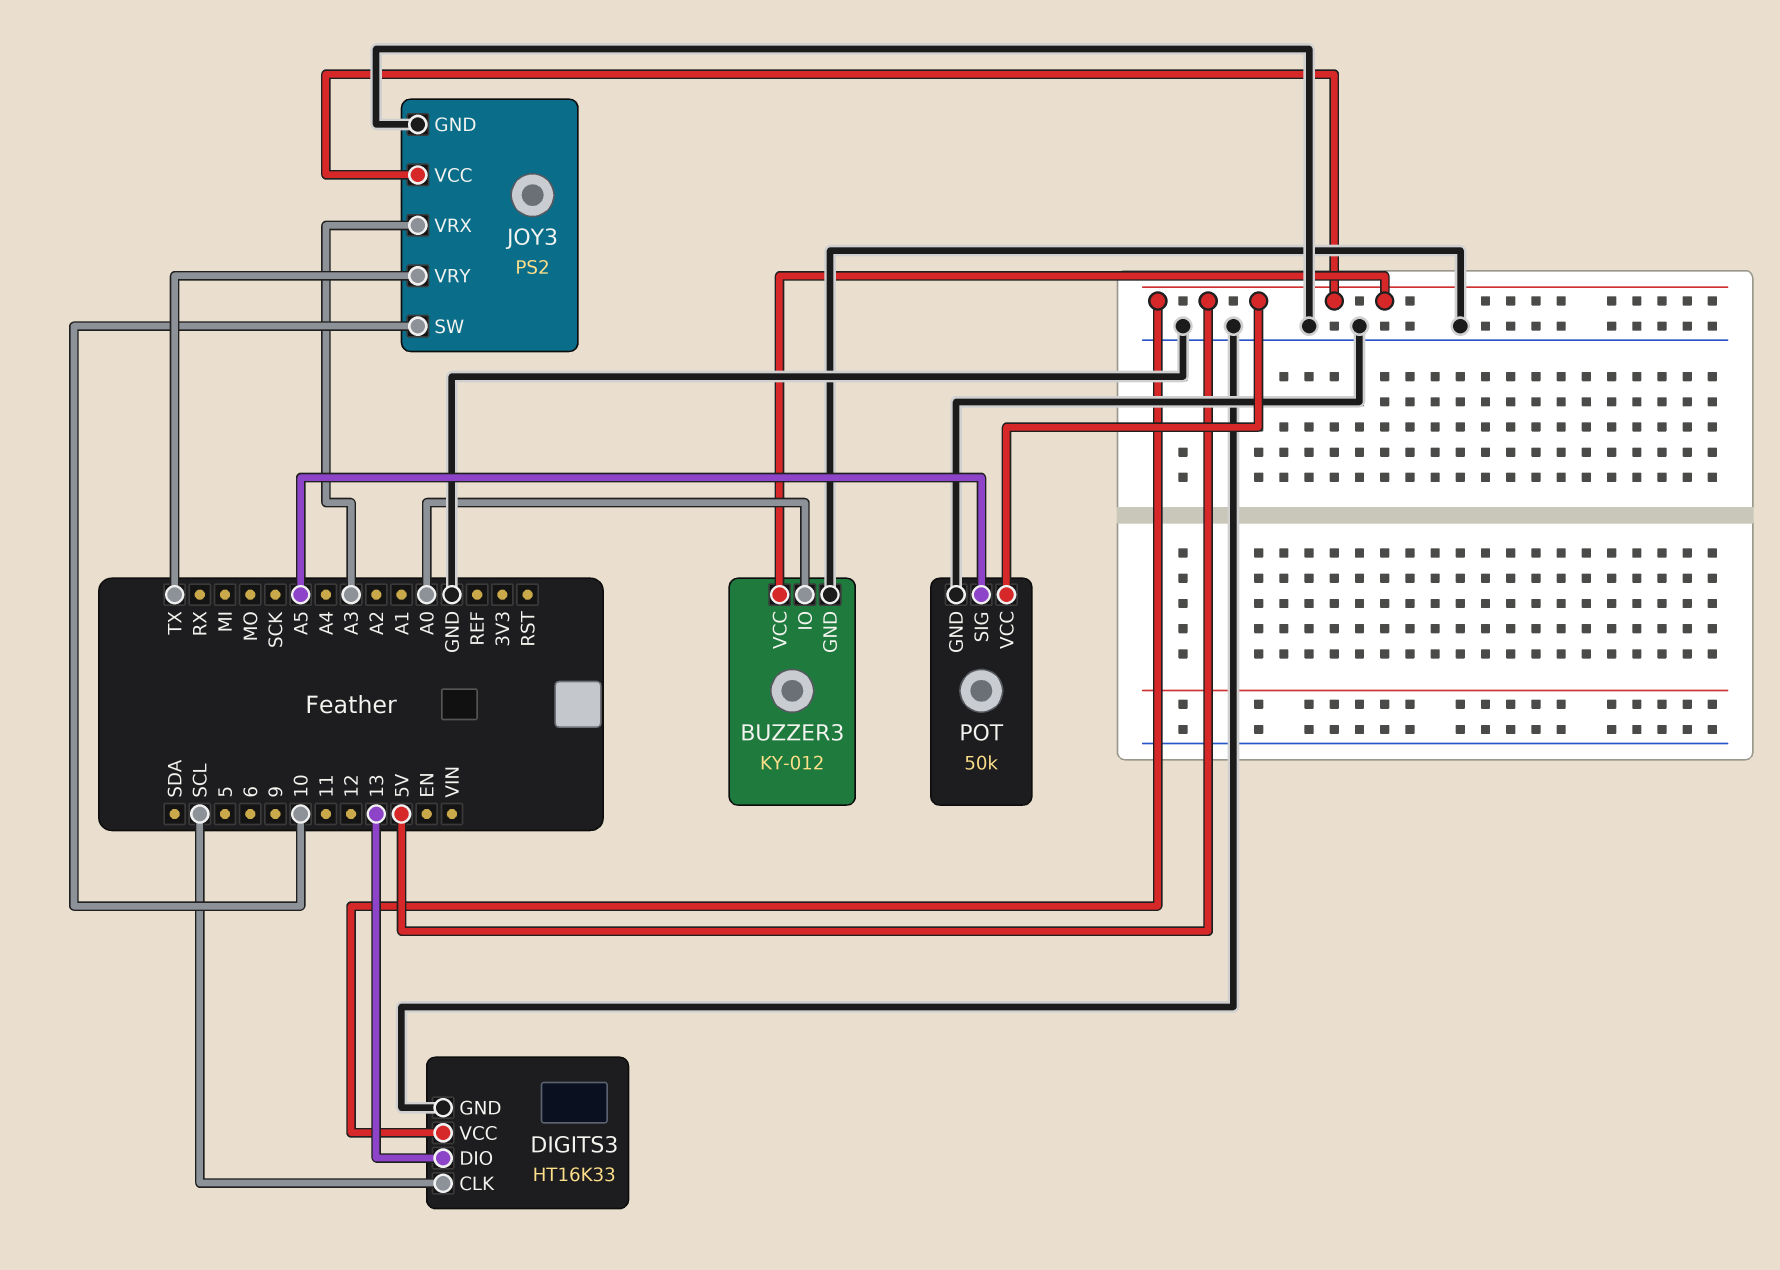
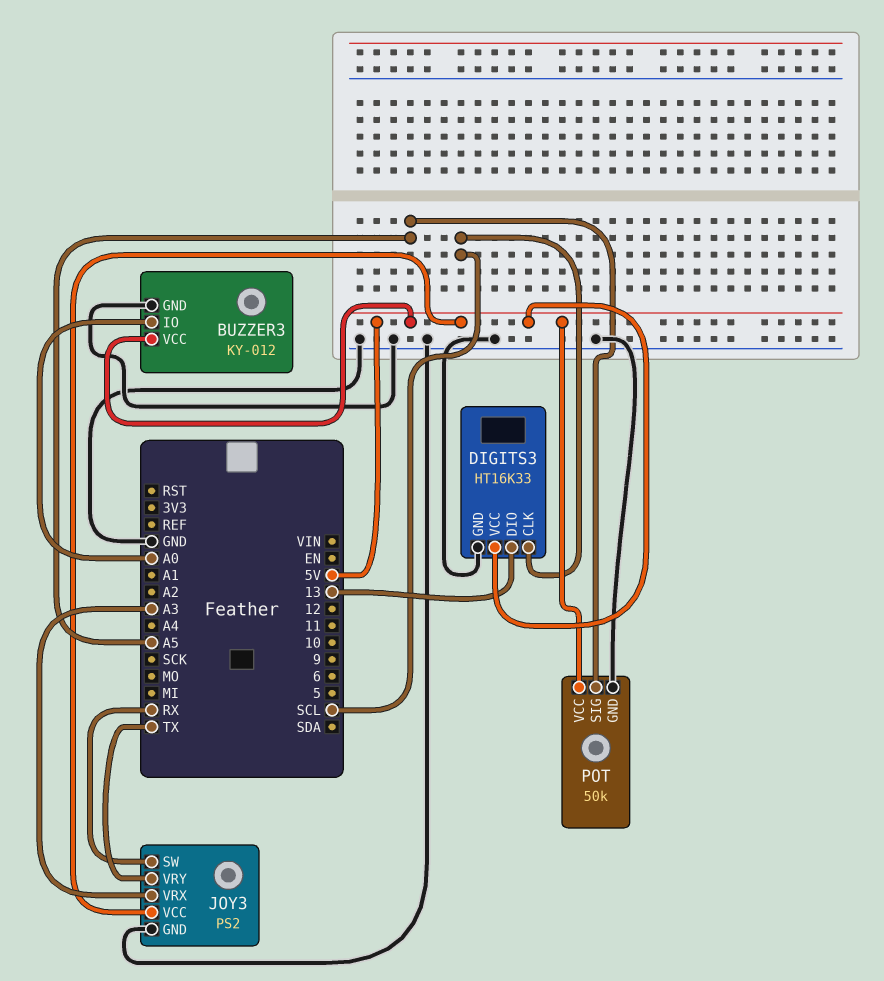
JOY3 pin SW: 10 -> RX

